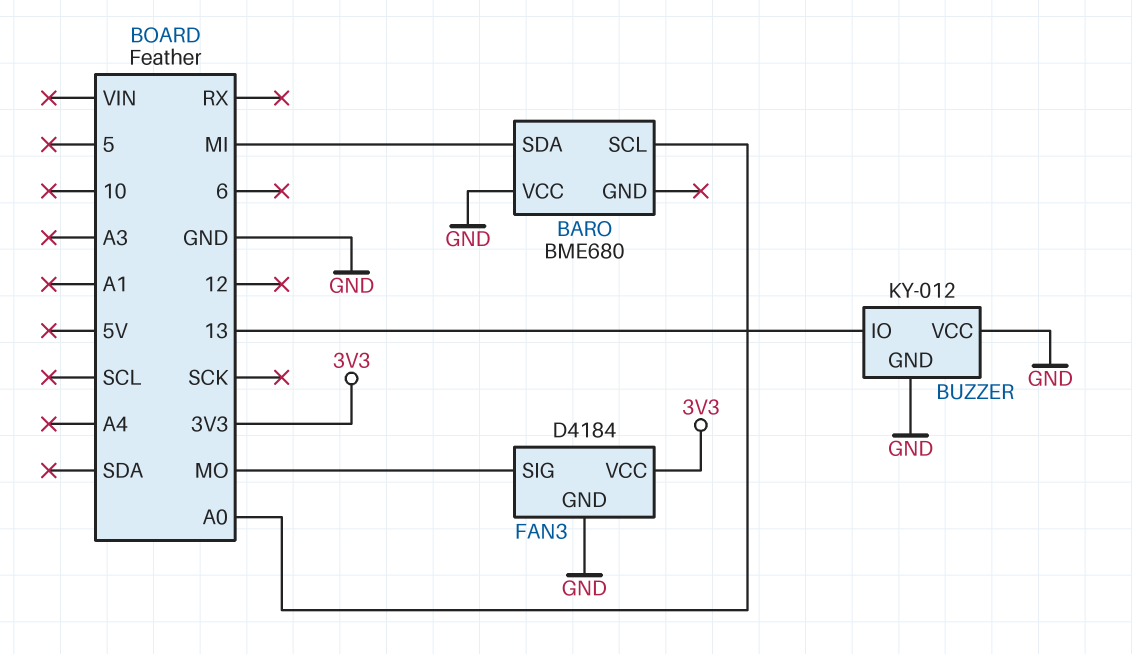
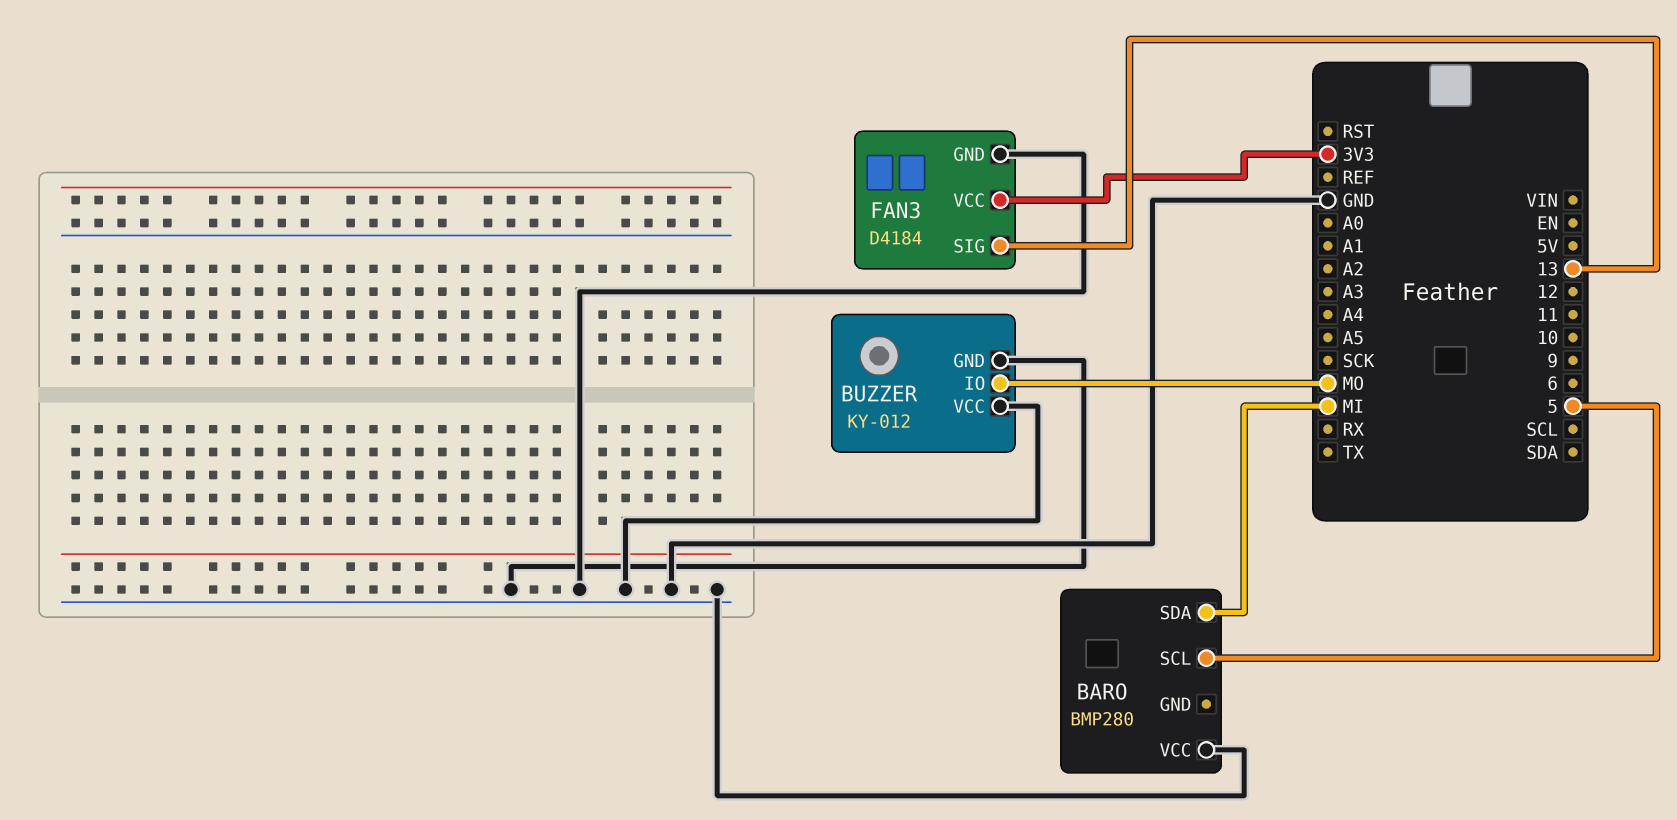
BARO: BME680 -> BMP280
BARO pin SCL: A0 -> 5
BUZZER pin IO: 13 -> MO
FAN3 pin SIG: MO -> 13

